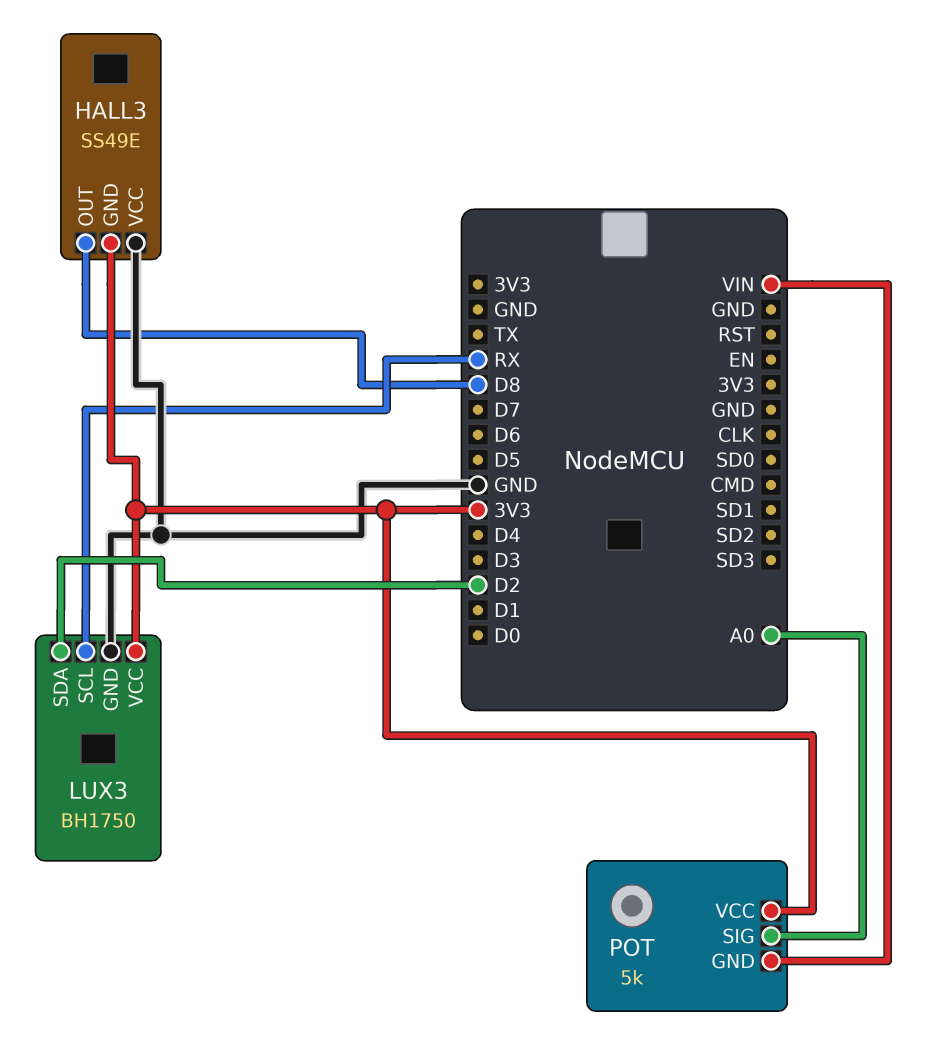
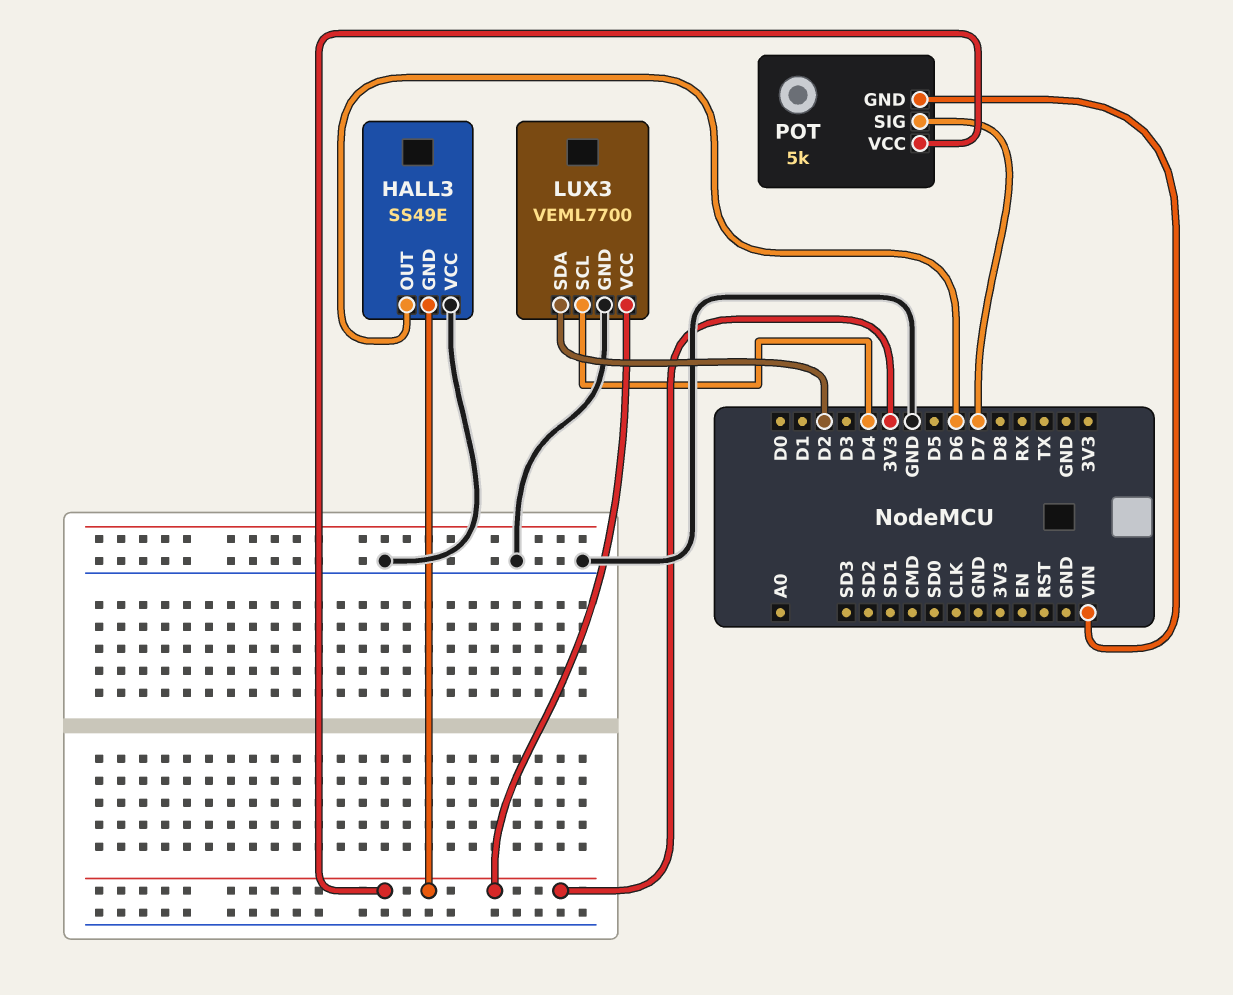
HALL3 pin OUT: D8 -> D6
LUX3: BH1750 -> VEML7700
LUX3 pin SCL: RX -> D4
POT pin SIG: A0 -> D7

